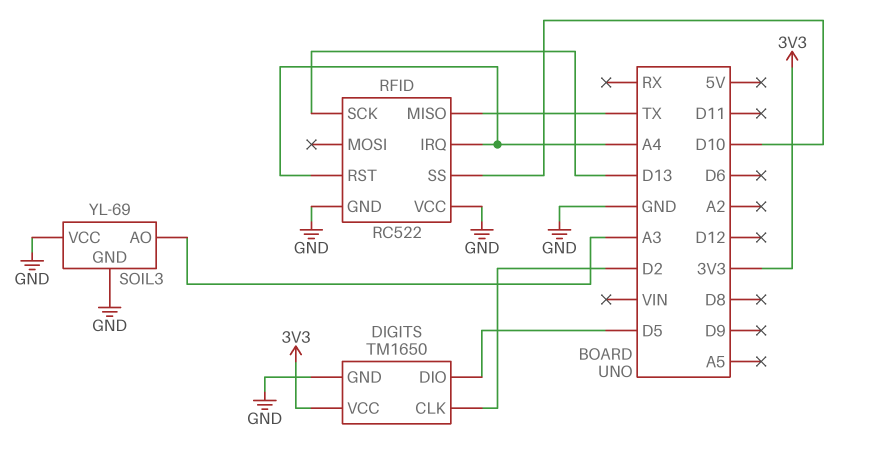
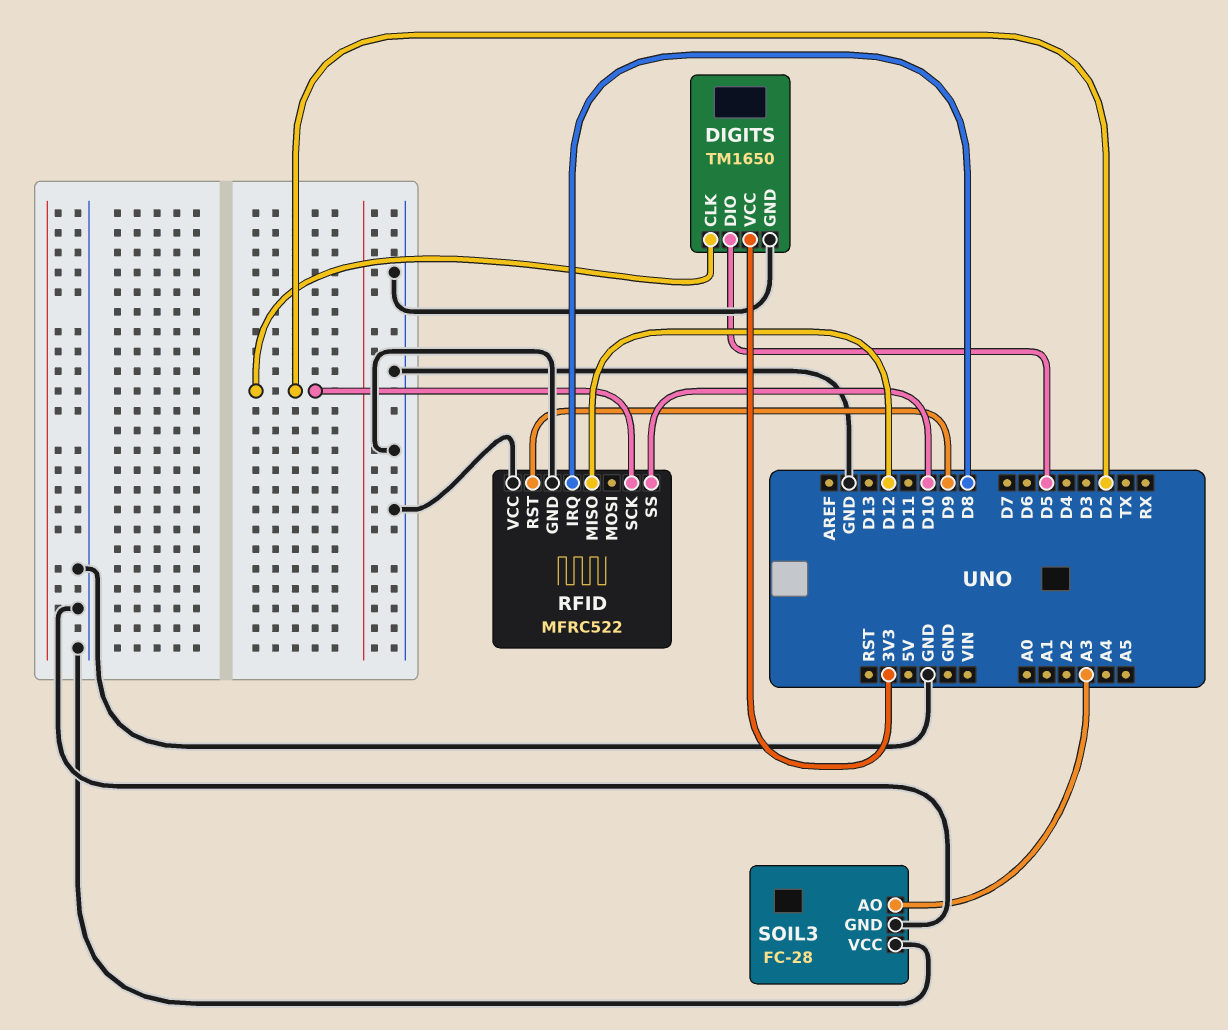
RFID: RC522 -> MFRC522
RFID pin IRQ: A4 -> D8
RFID pin MISO: TX -> D12
RFID pin RST: A4 -> D9
RFID pin SCK: D13 -> D2
SOIL3: YL-69 -> FC-28

